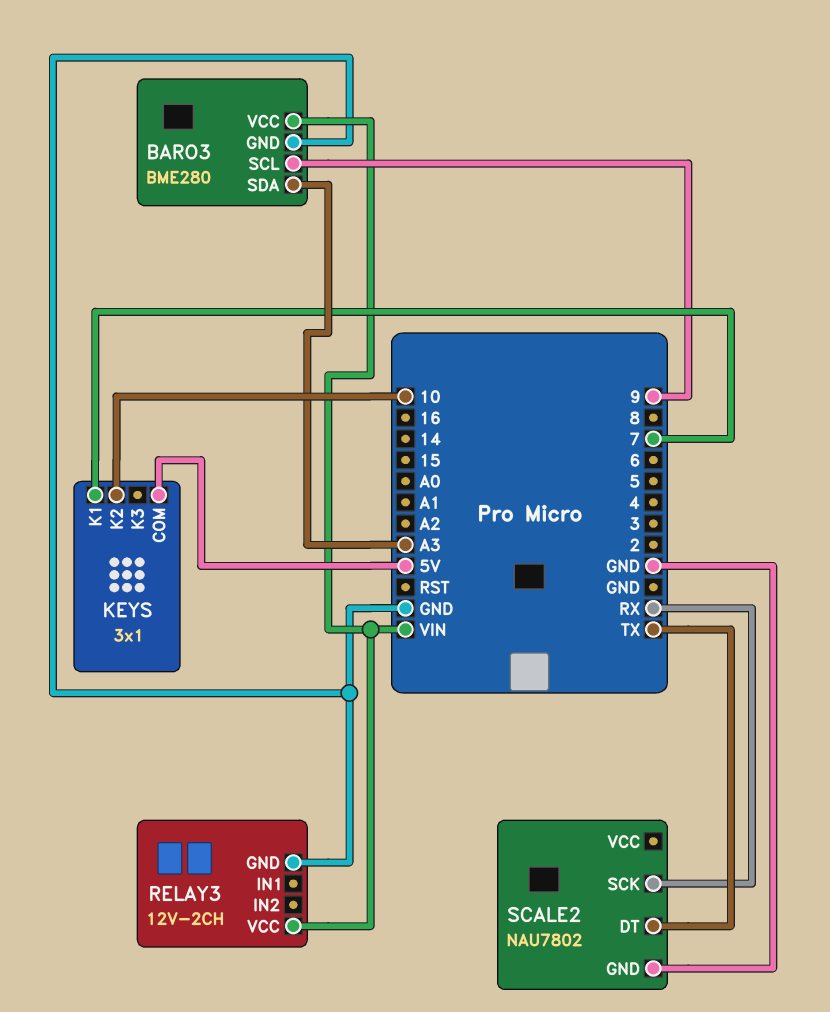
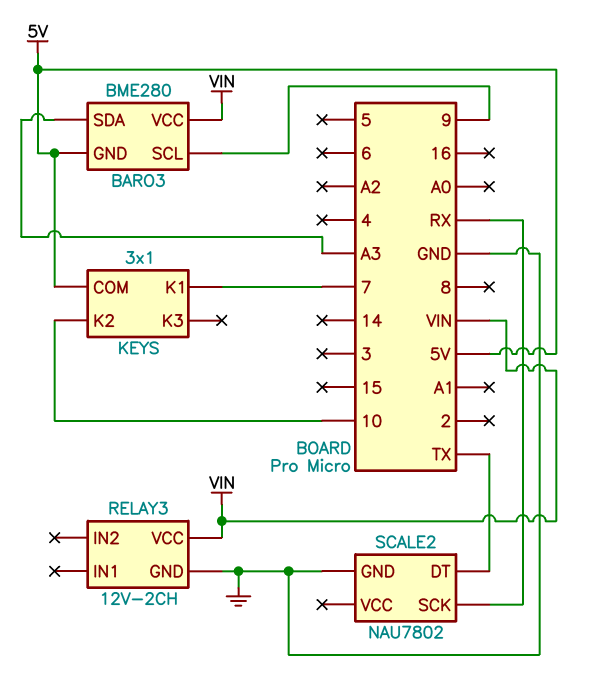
BARO3 pin GND: GND -> 5V

